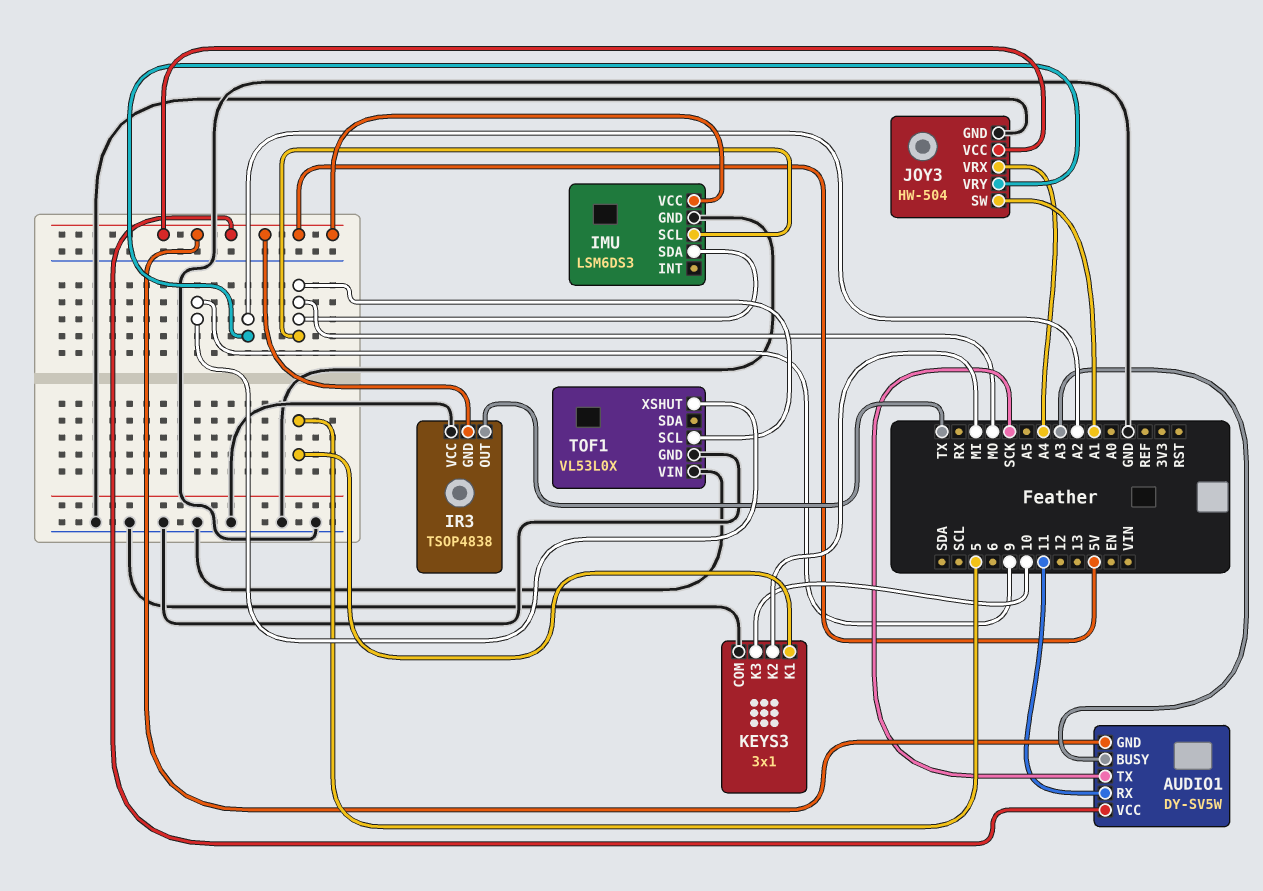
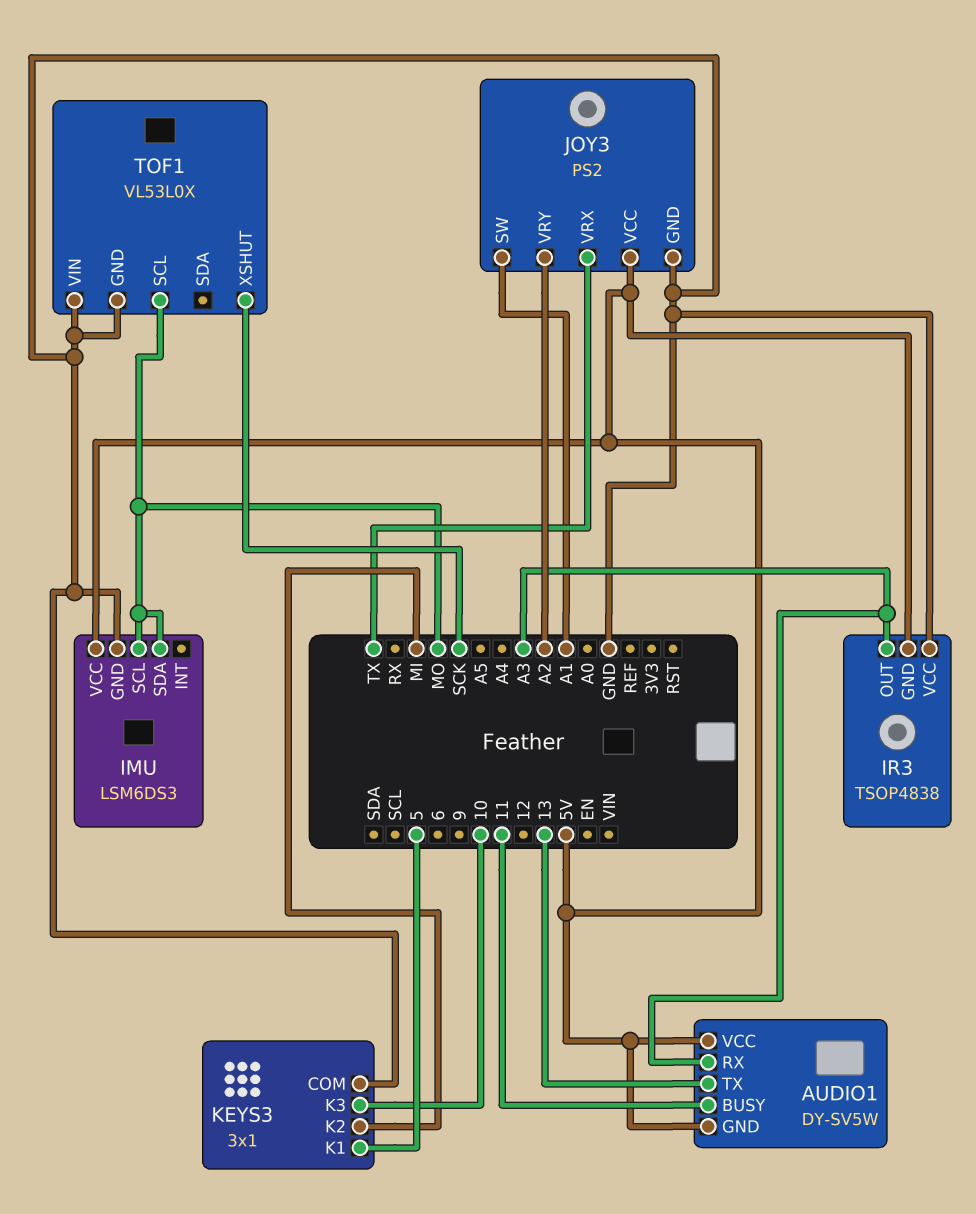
AUDIO1 pin BUSY: A3 -> 11
AUDIO1 pin RX: 11 -> A3
AUDIO1 pin TX: SCK -> 13
IR3 pin OUT: TX -> A3
JOY3: HW-504 -> PS2
JOY3 pin VRX: A4 -> TX
TOF1 pin XSHUT: 9 -> SCK

